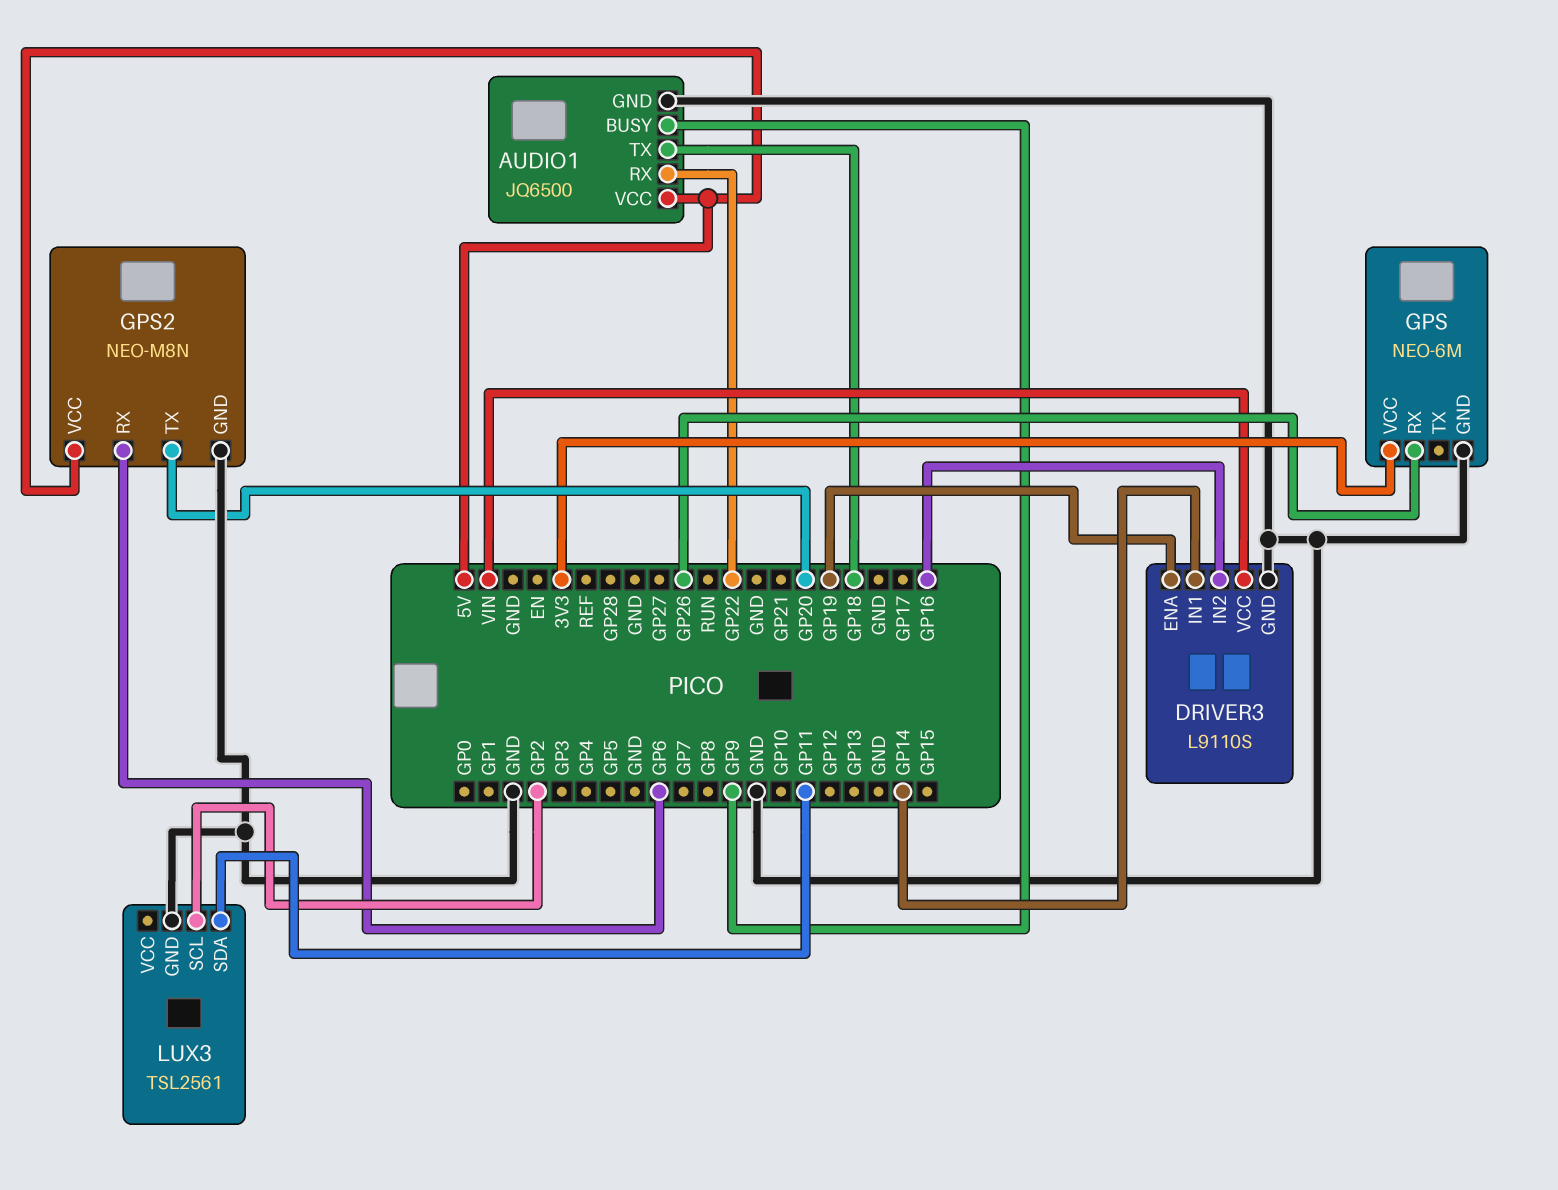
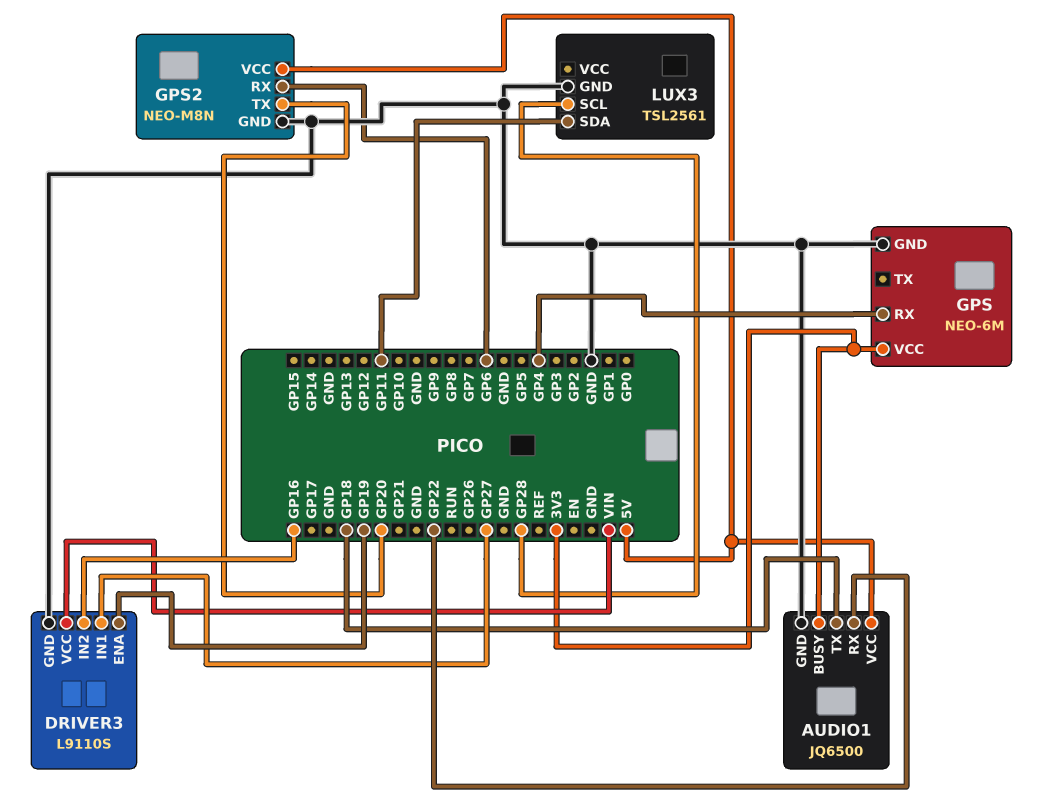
AUDIO1 pin BUSY: GP9 -> 3V3
DRIVER3 pin IN1: GP14 -> GP27
GPS pin RX: GP26 -> GP4
LUX3 pin SCL: GP2 -> GP28

